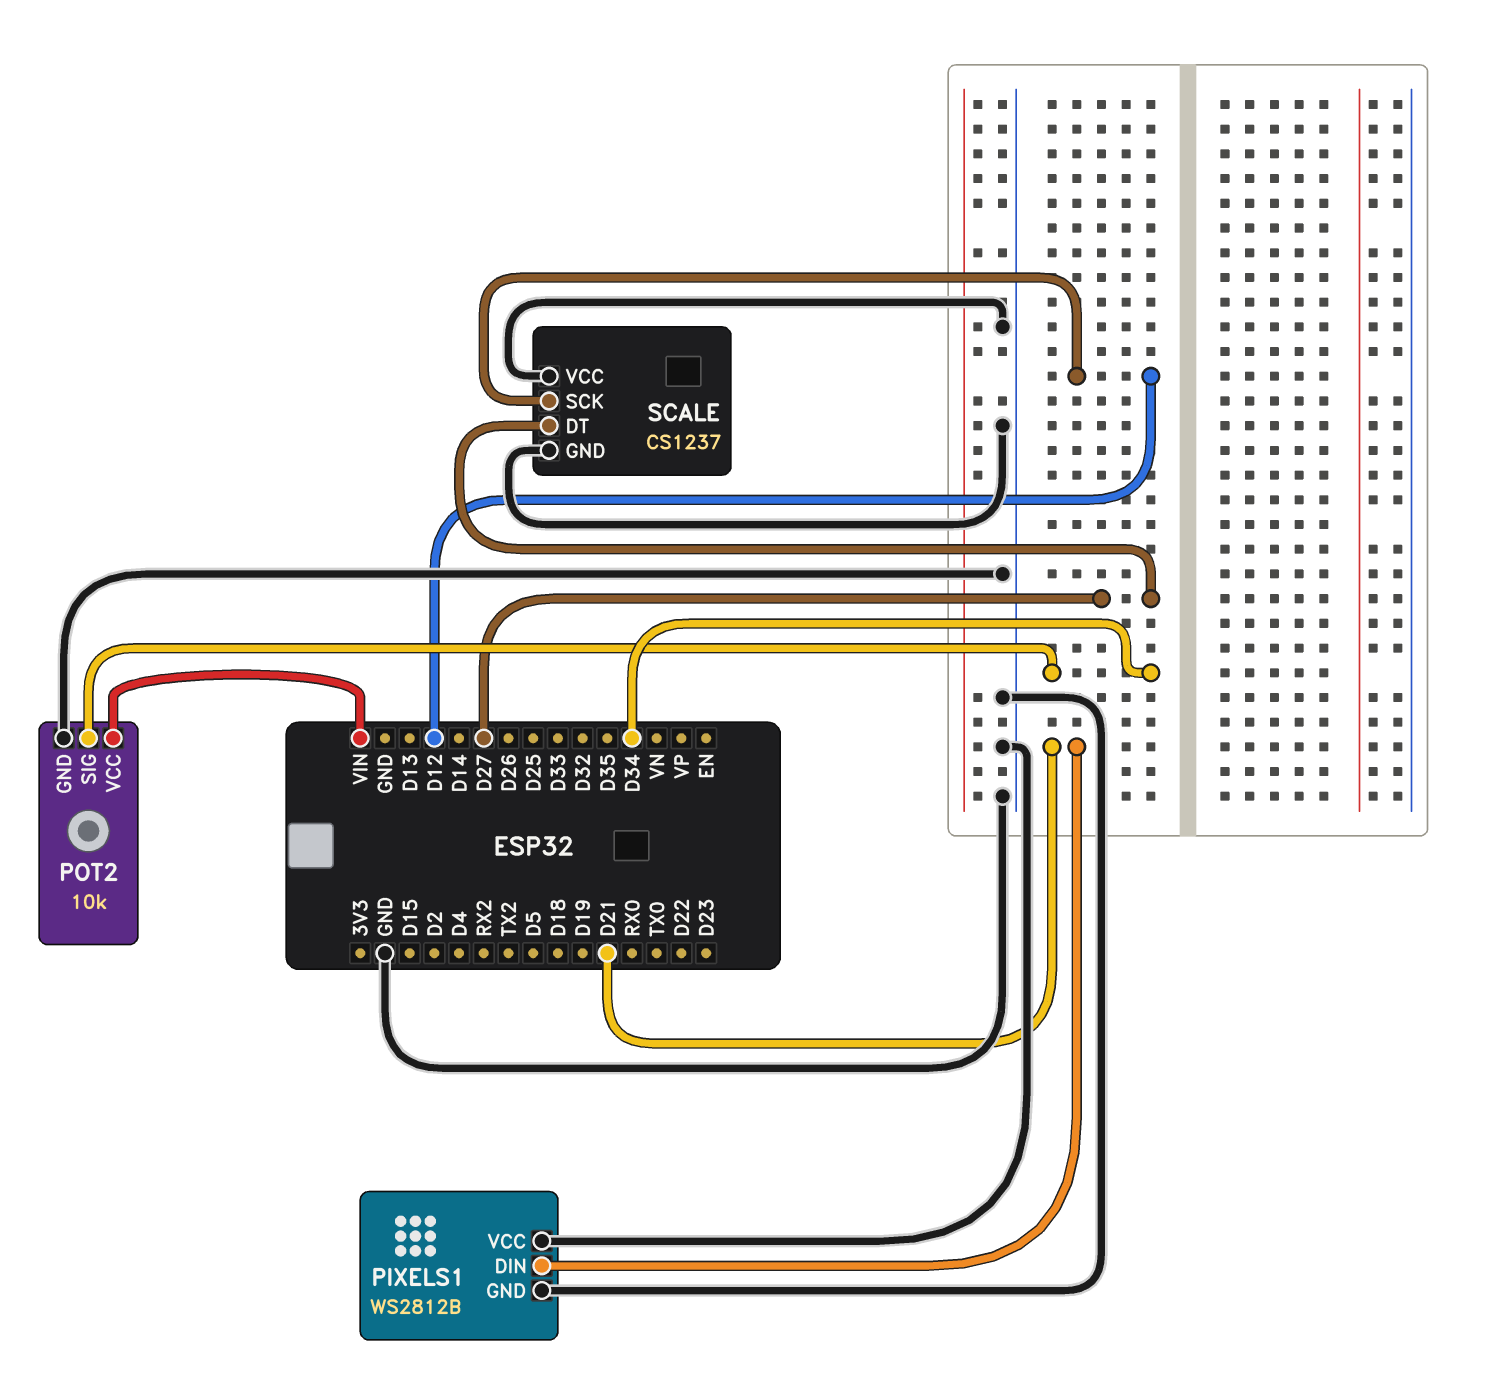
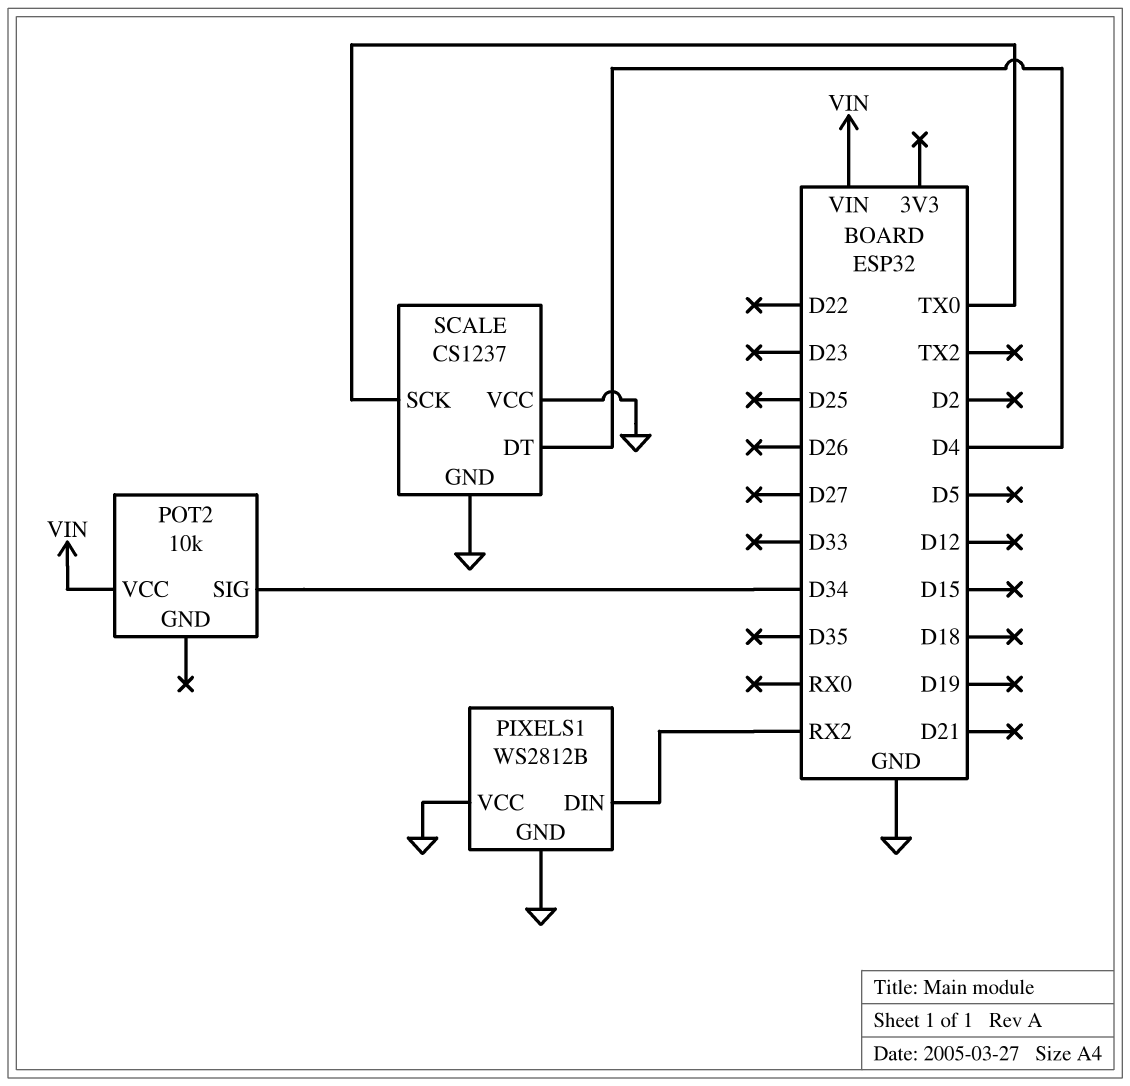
PIXELS1 pin DIN: D21 -> RX2
POT2 pin GND: GND -> none
SCALE pin DT: D27 -> D4
SCALE pin SCK: D12 -> TX0

